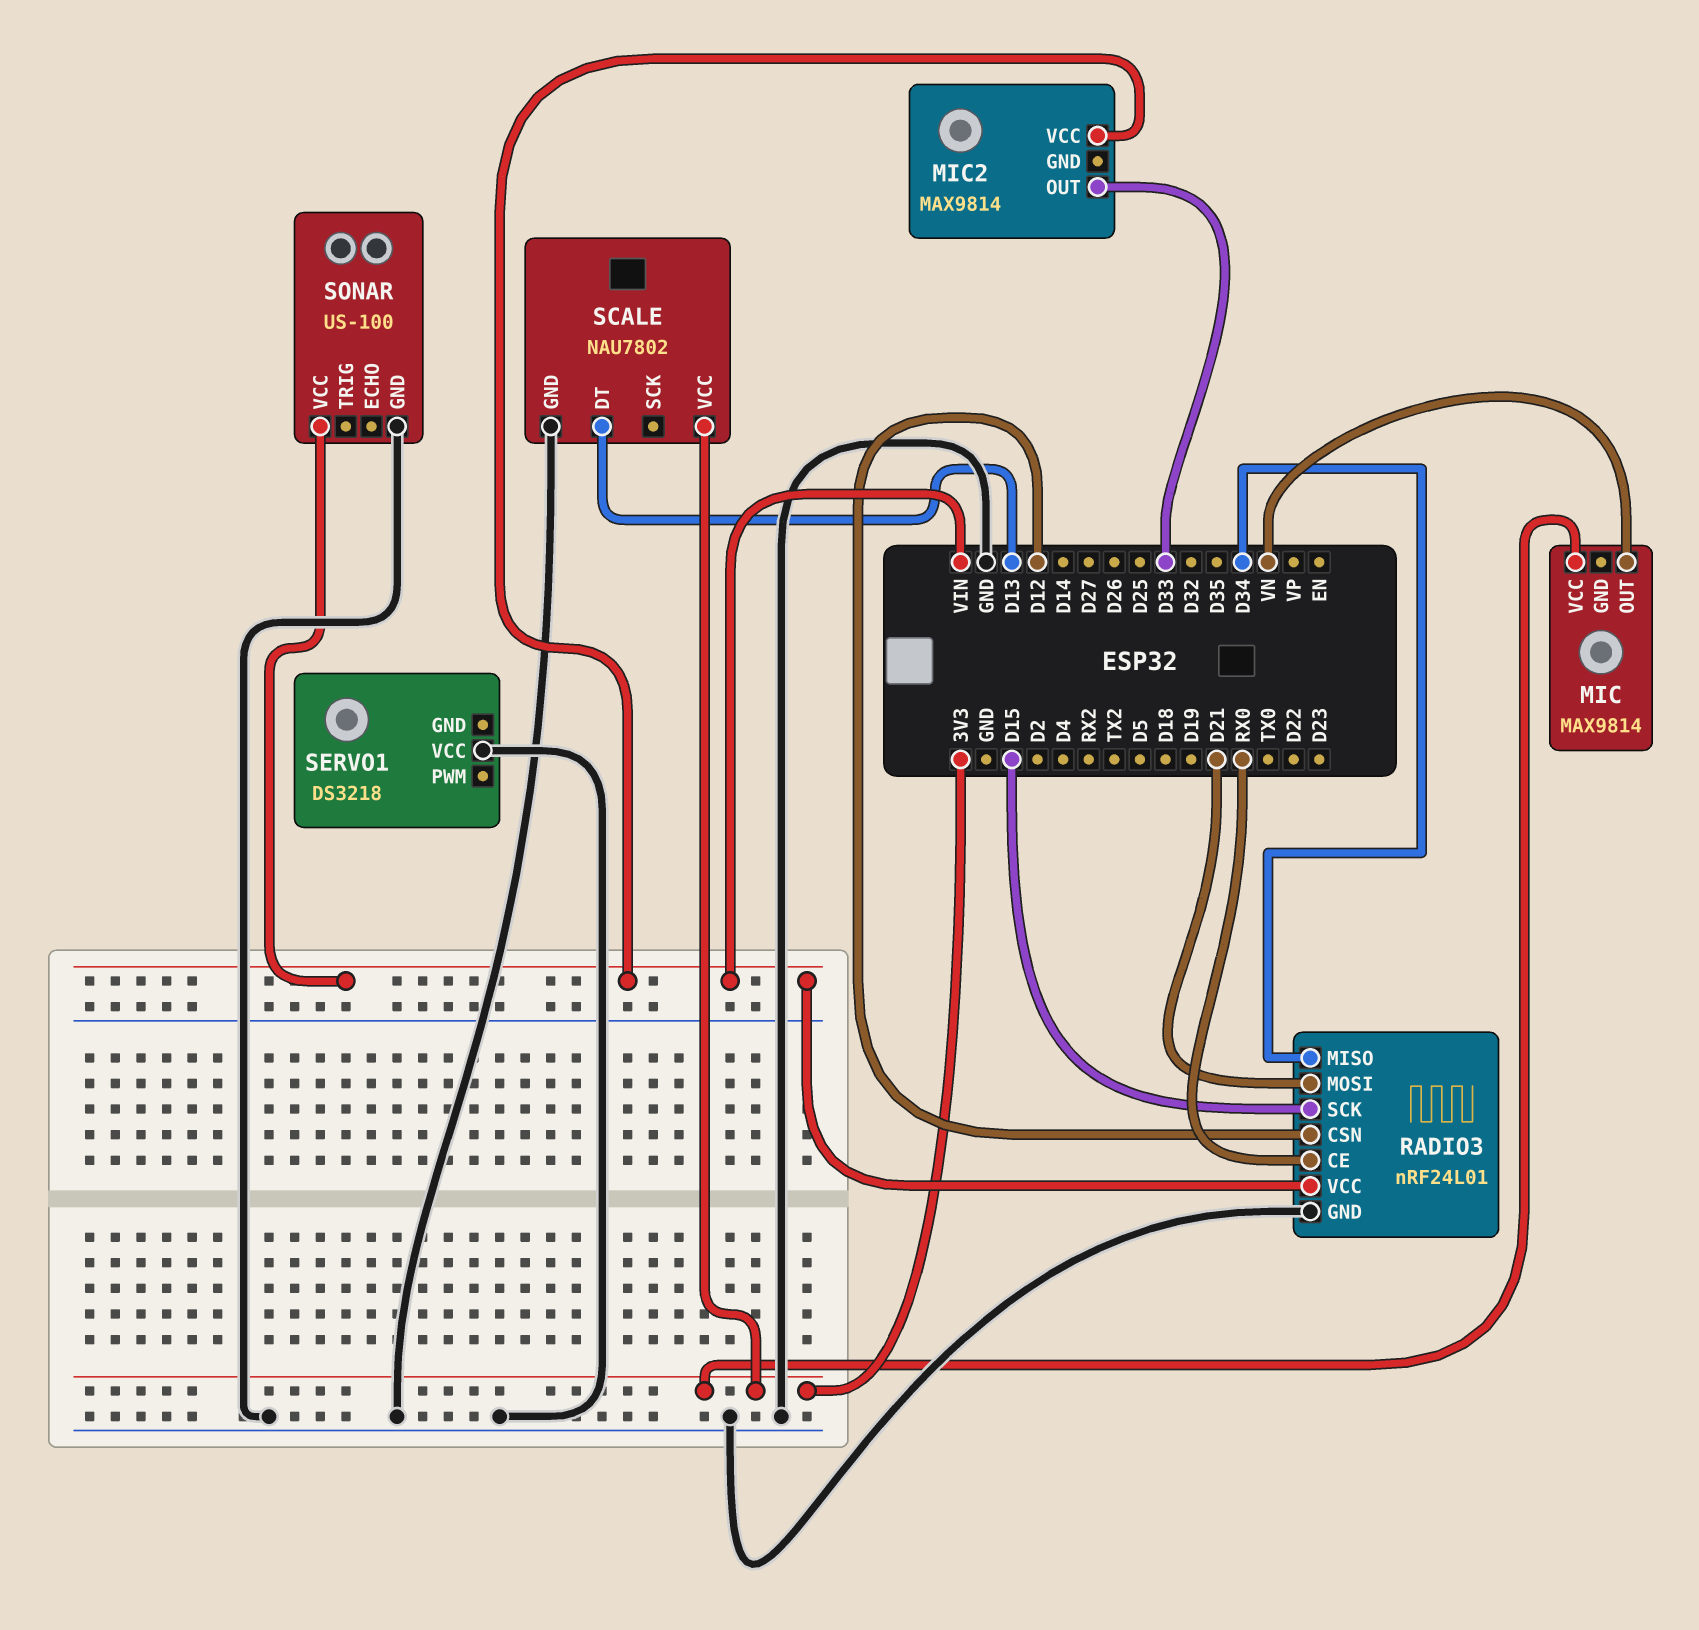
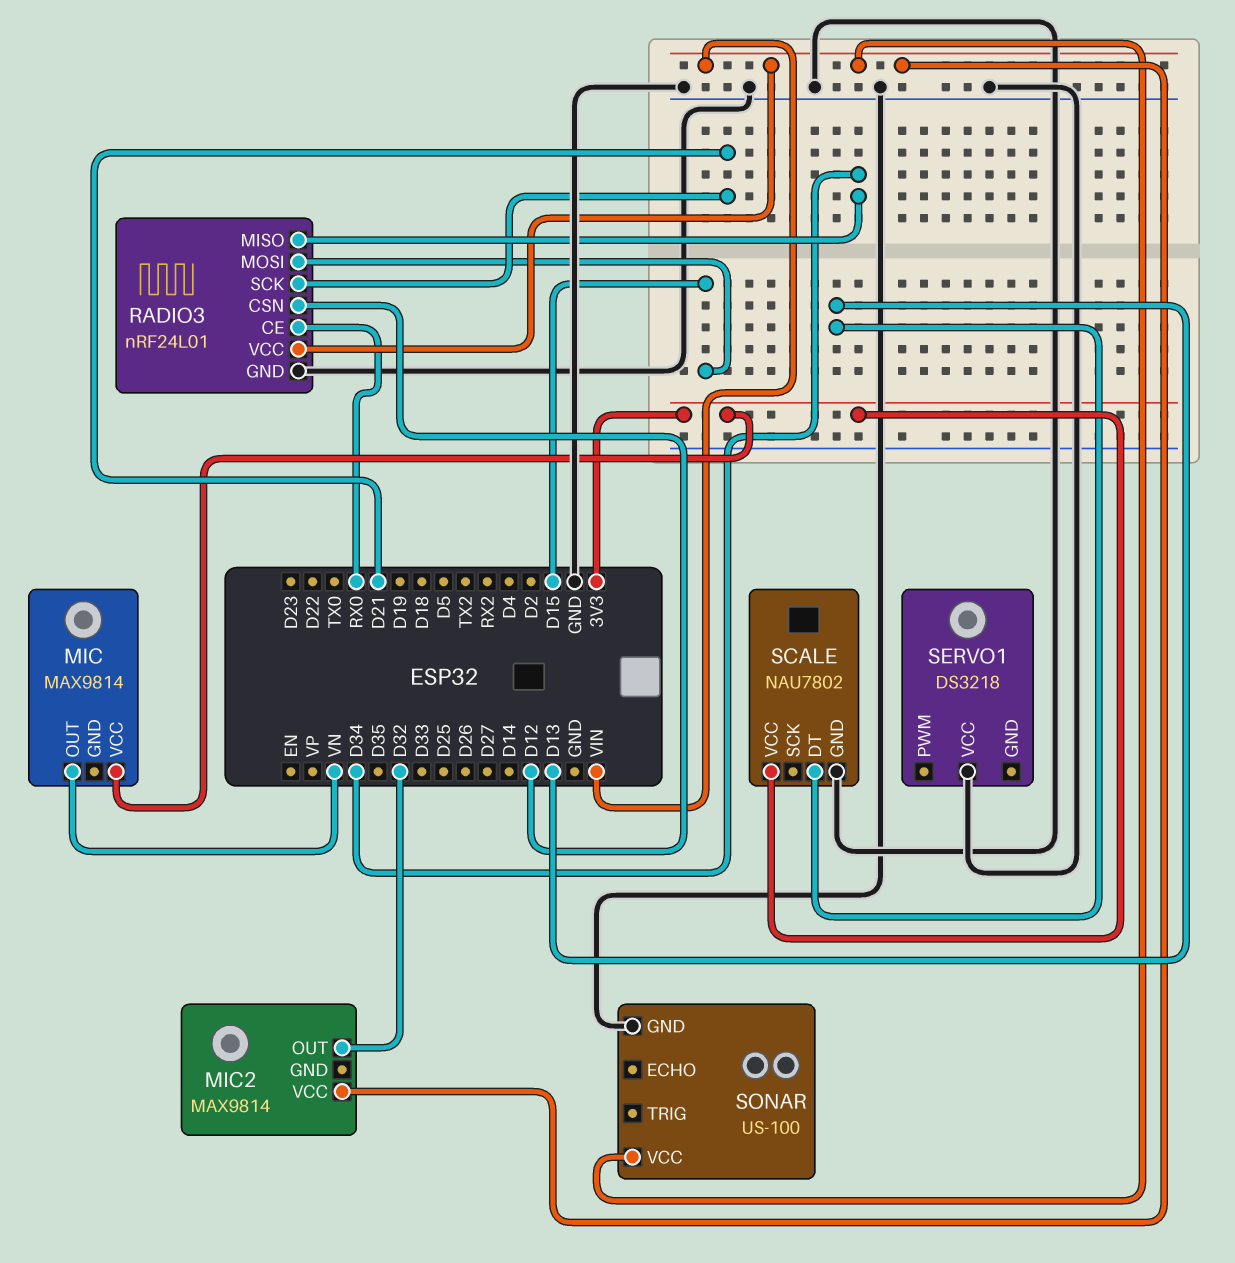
MIC2 pin OUT: D33 -> D32
RADIO3 pin MOSI: D21 -> D15
RADIO3 pin SCK: D15 -> D21

